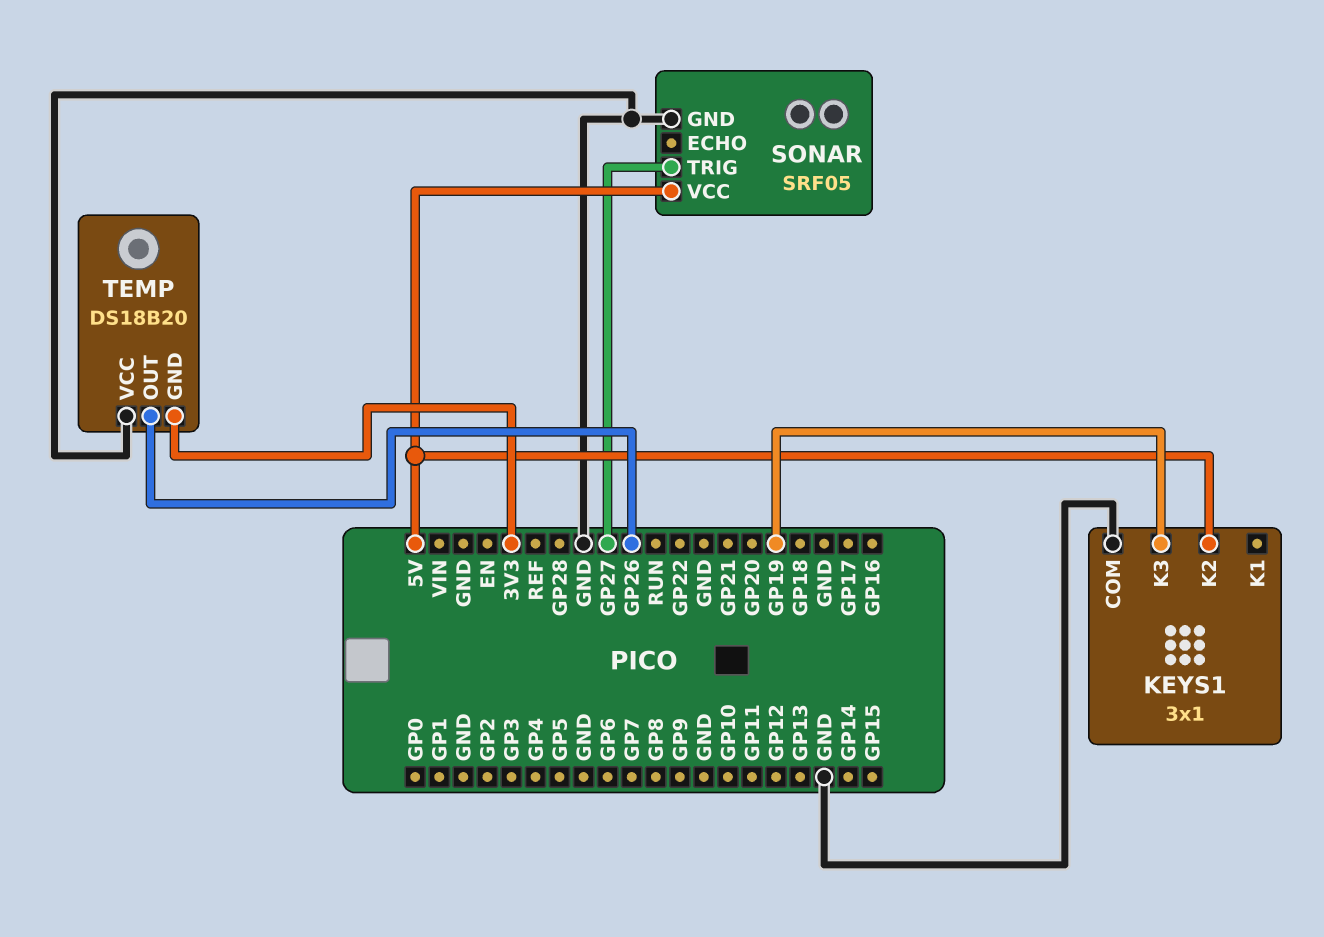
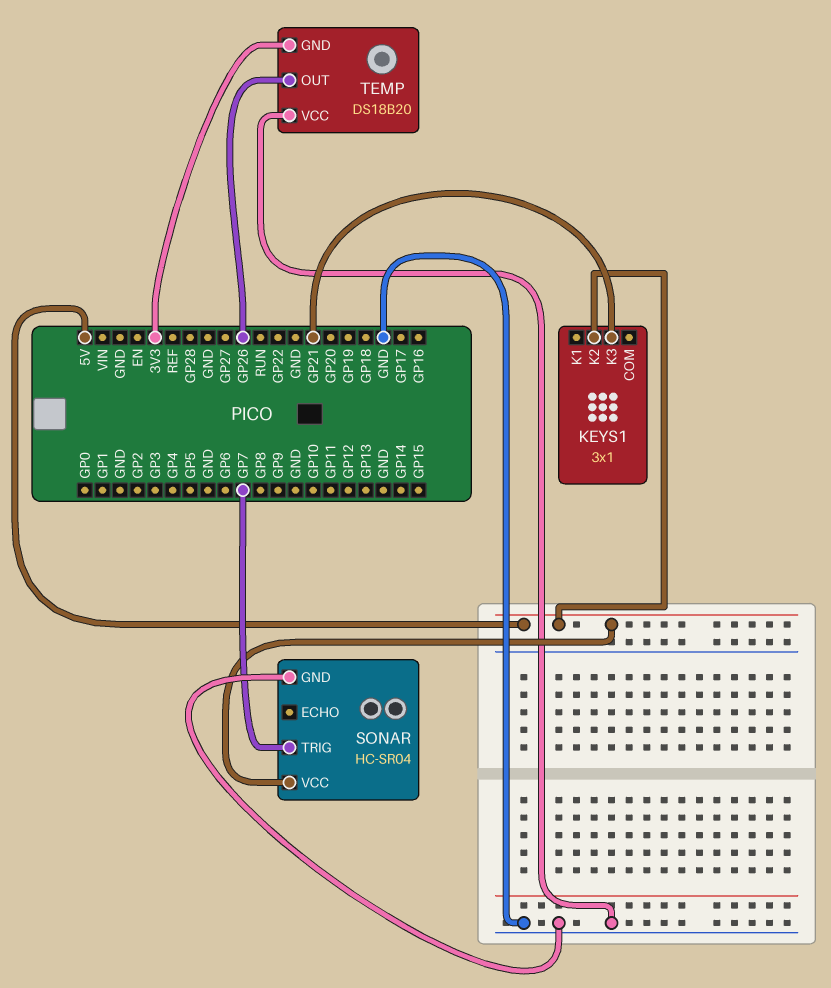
KEYS1 pin COM: GND -> none
KEYS1 pin K3: GP19 -> GP21
SONAR: SRF05 -> HC-SR04
SONAR pin TRIG: GP27 -> GP7

